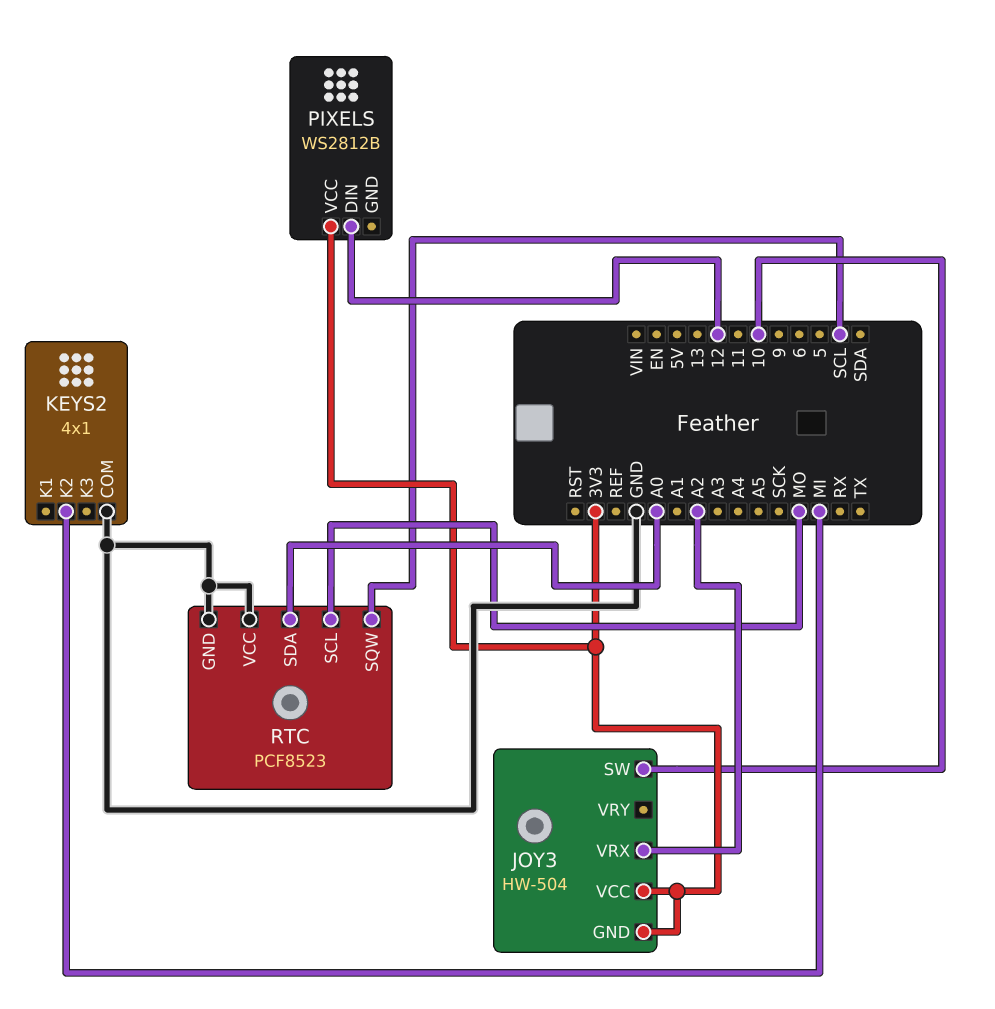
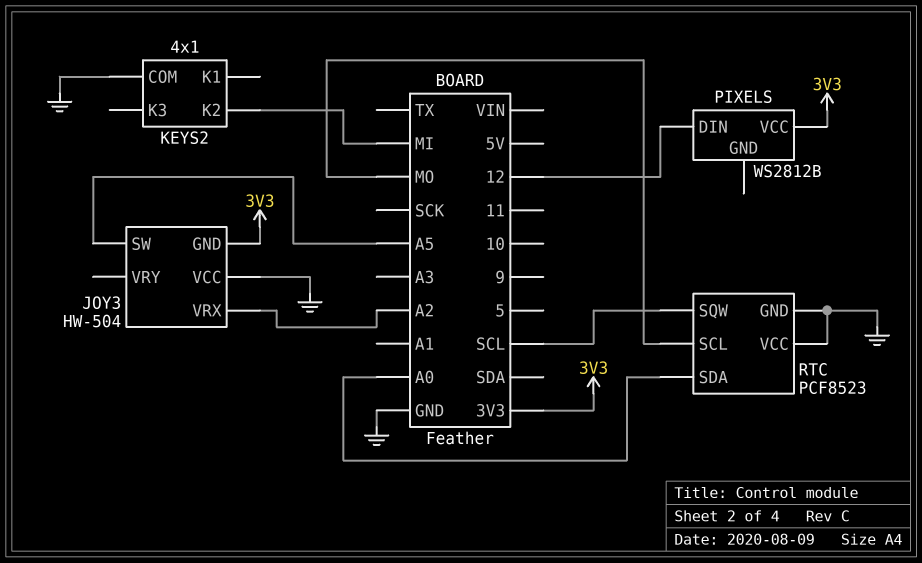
JOY3 pin SW: 10 -> A5
JOY3 pin VCC: 3V3 -> GND

